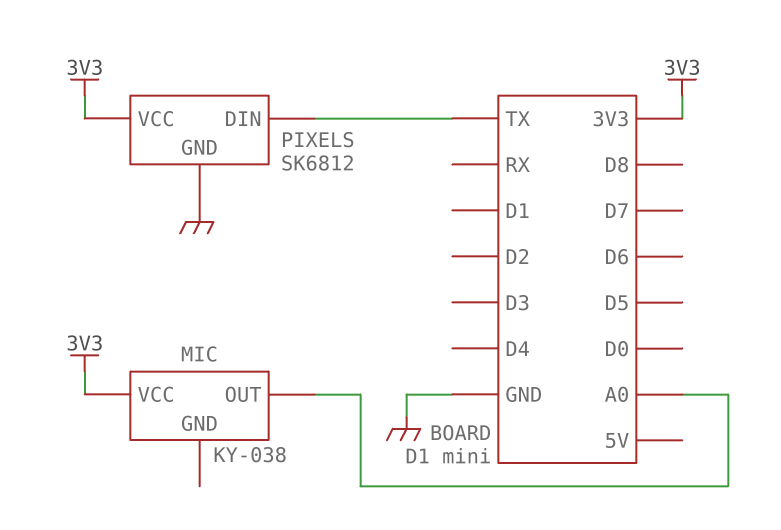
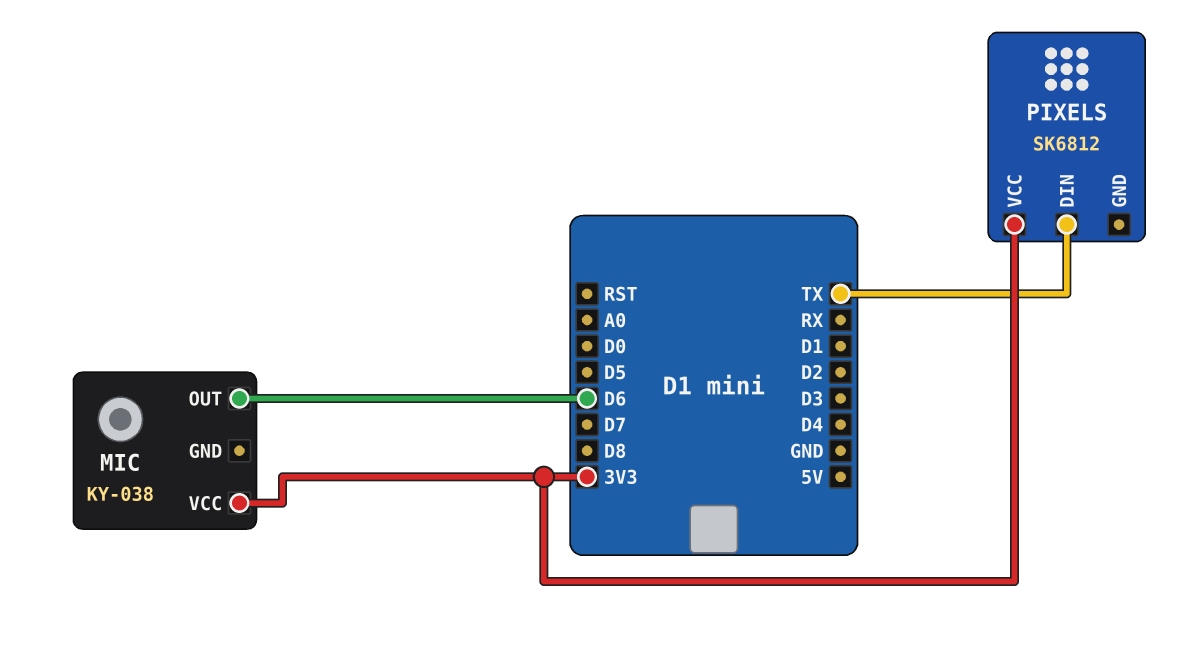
MIC pin OUT: A0 -> D6
PIXELS pin GND: GND -> none

